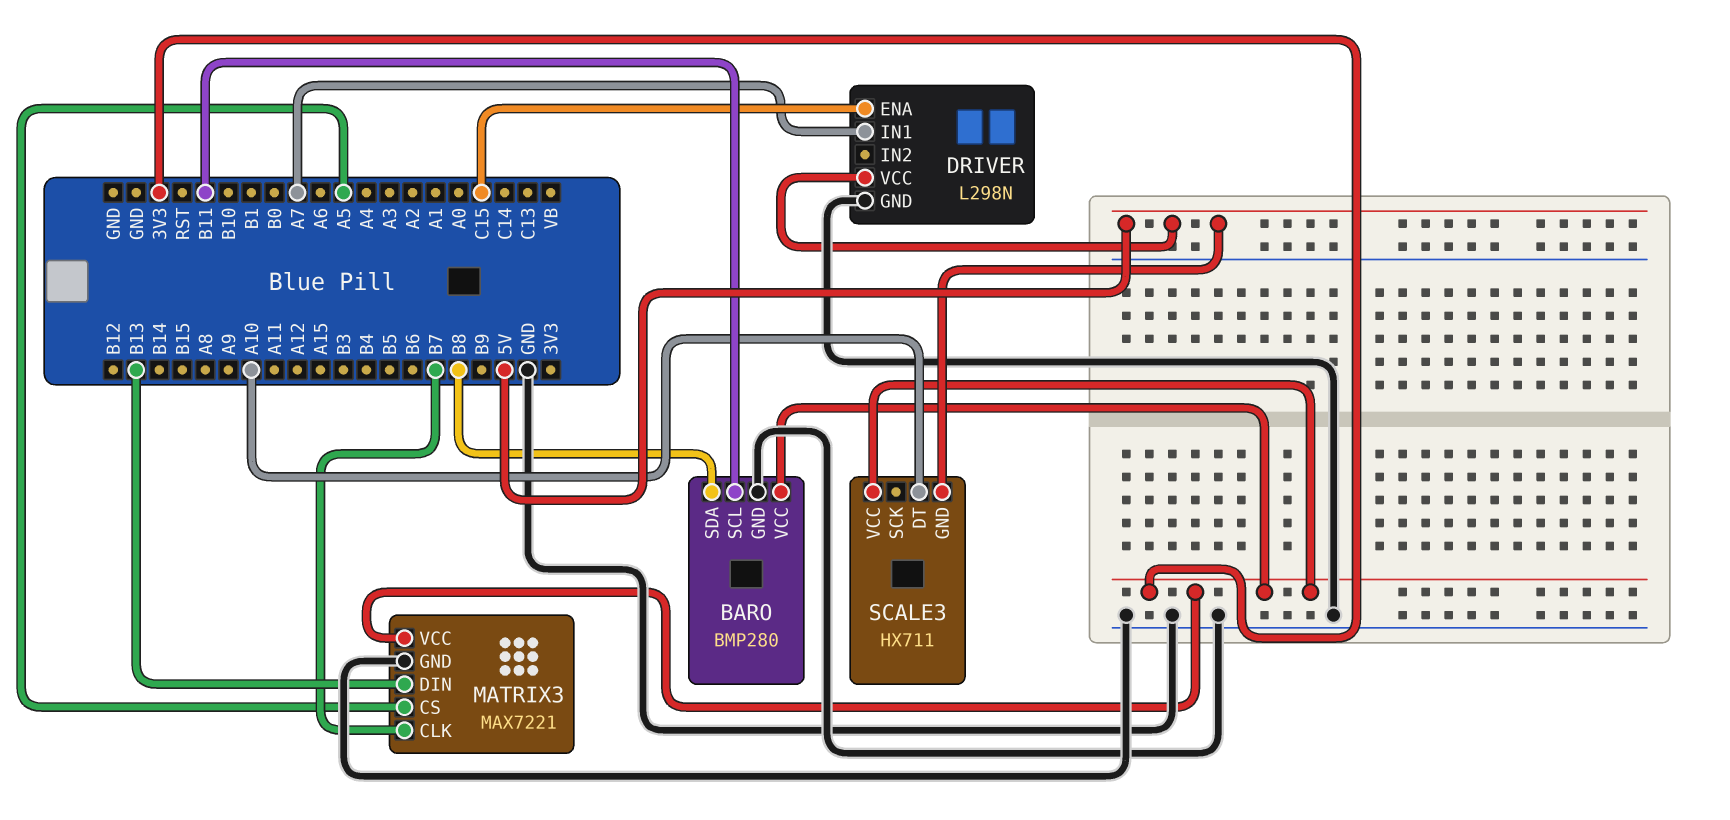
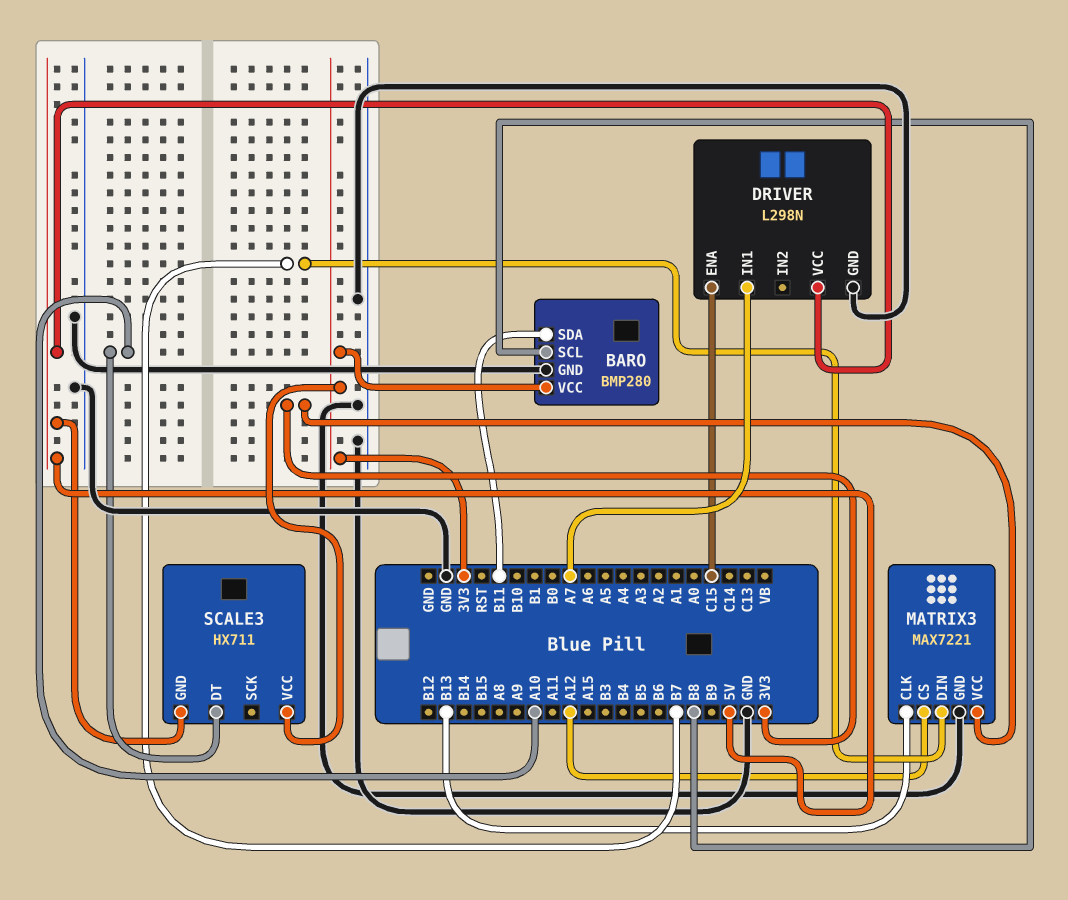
BARO pin SCL: B11 -> B8
BARO pin SDA: B8 -> B11
MATRIX3 pin CLK: B7 -> B13
MATRIX3 pin CS: A5 -> A12
MATRIX3 pin DIN: B13 -> B7

